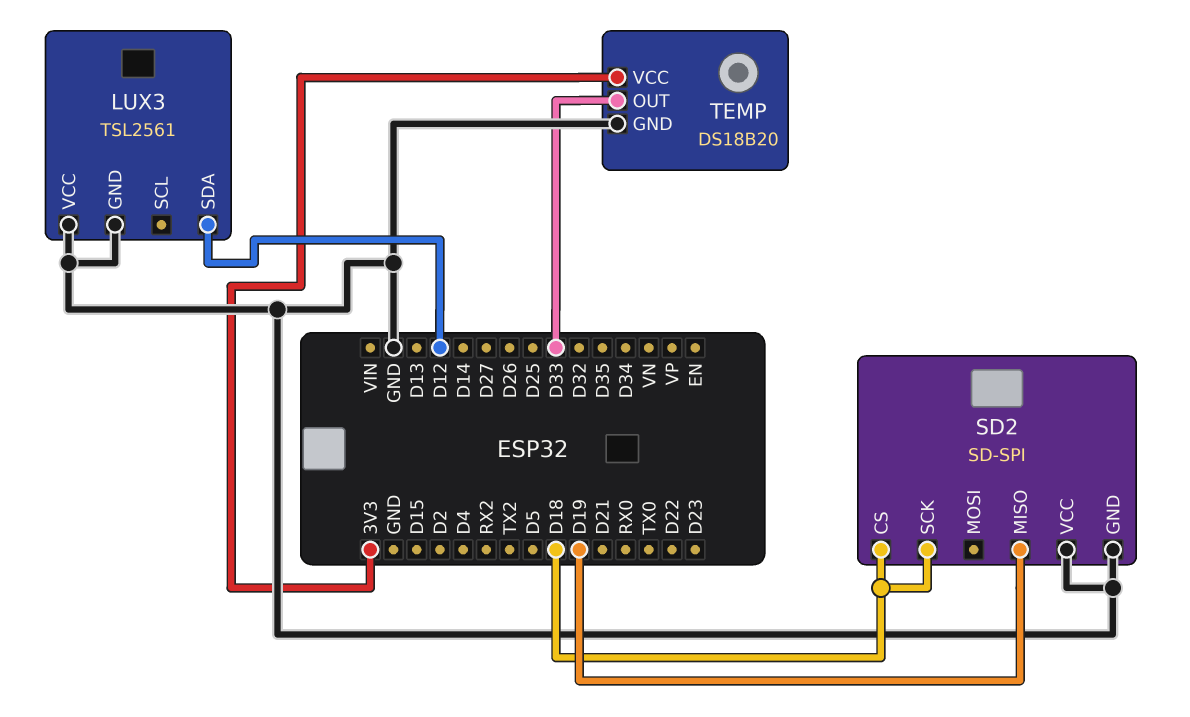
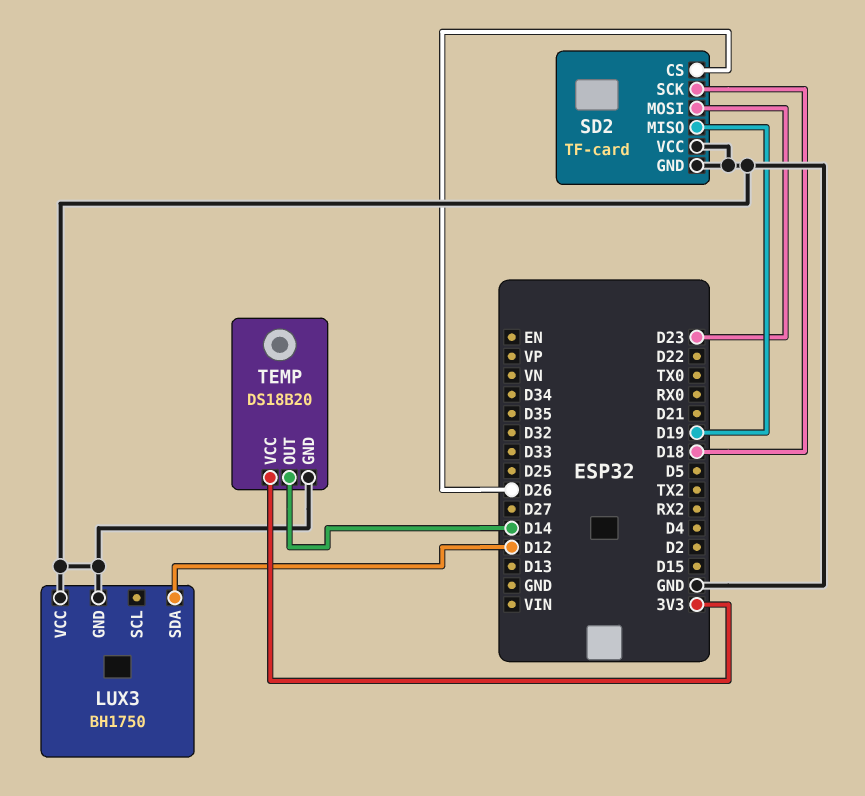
LUX3: TSL2561 -> BH1750
SD2: SD-SPI -> TF-card
SD2 pin CS: D18 -> D26
SD2 pin MOSI: none -> D23
TEMP pin OUT: D33 -> D14

